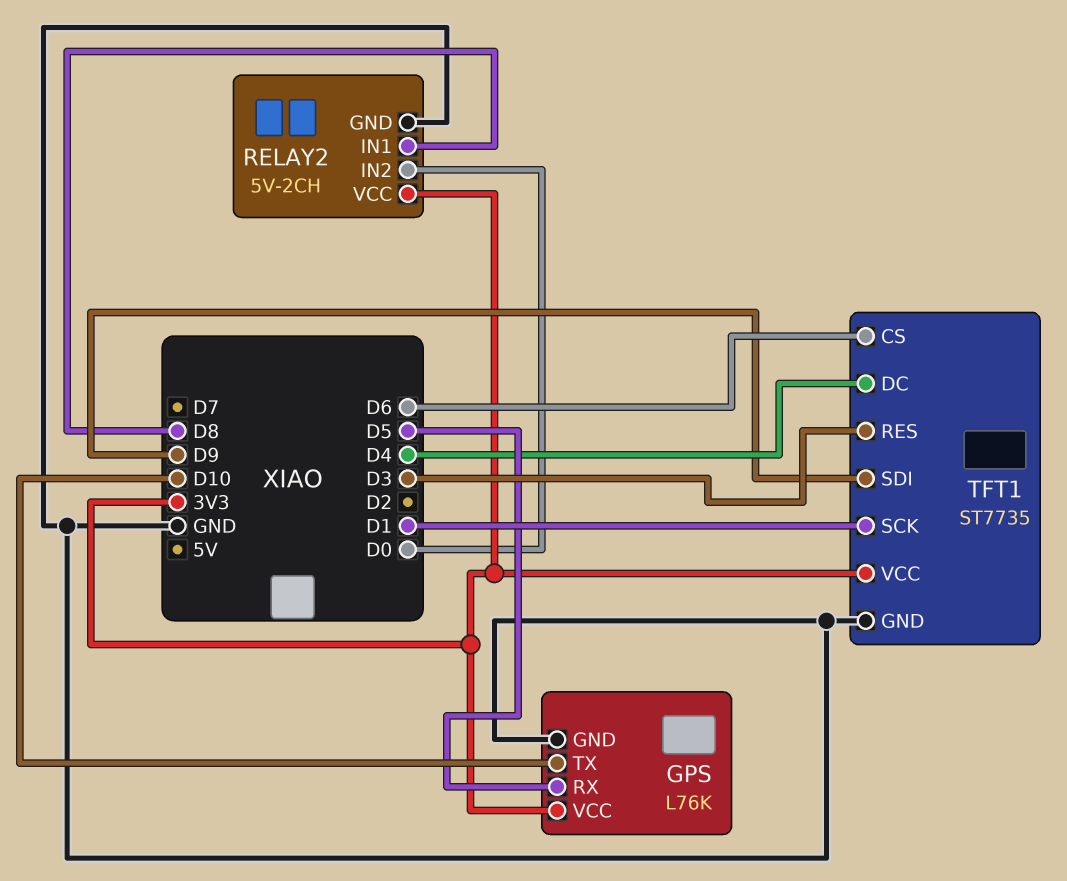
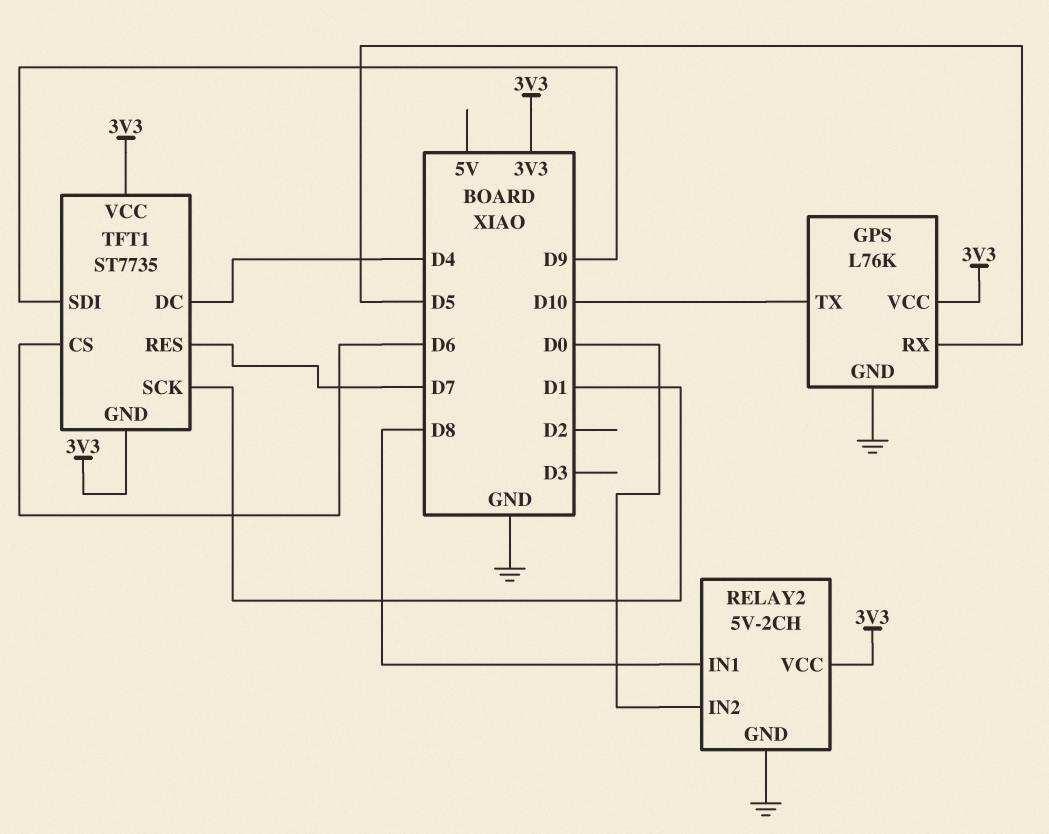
TFT1 pin GND: GND -> 3V3
TFT1 pin RES: D3 -> D7

